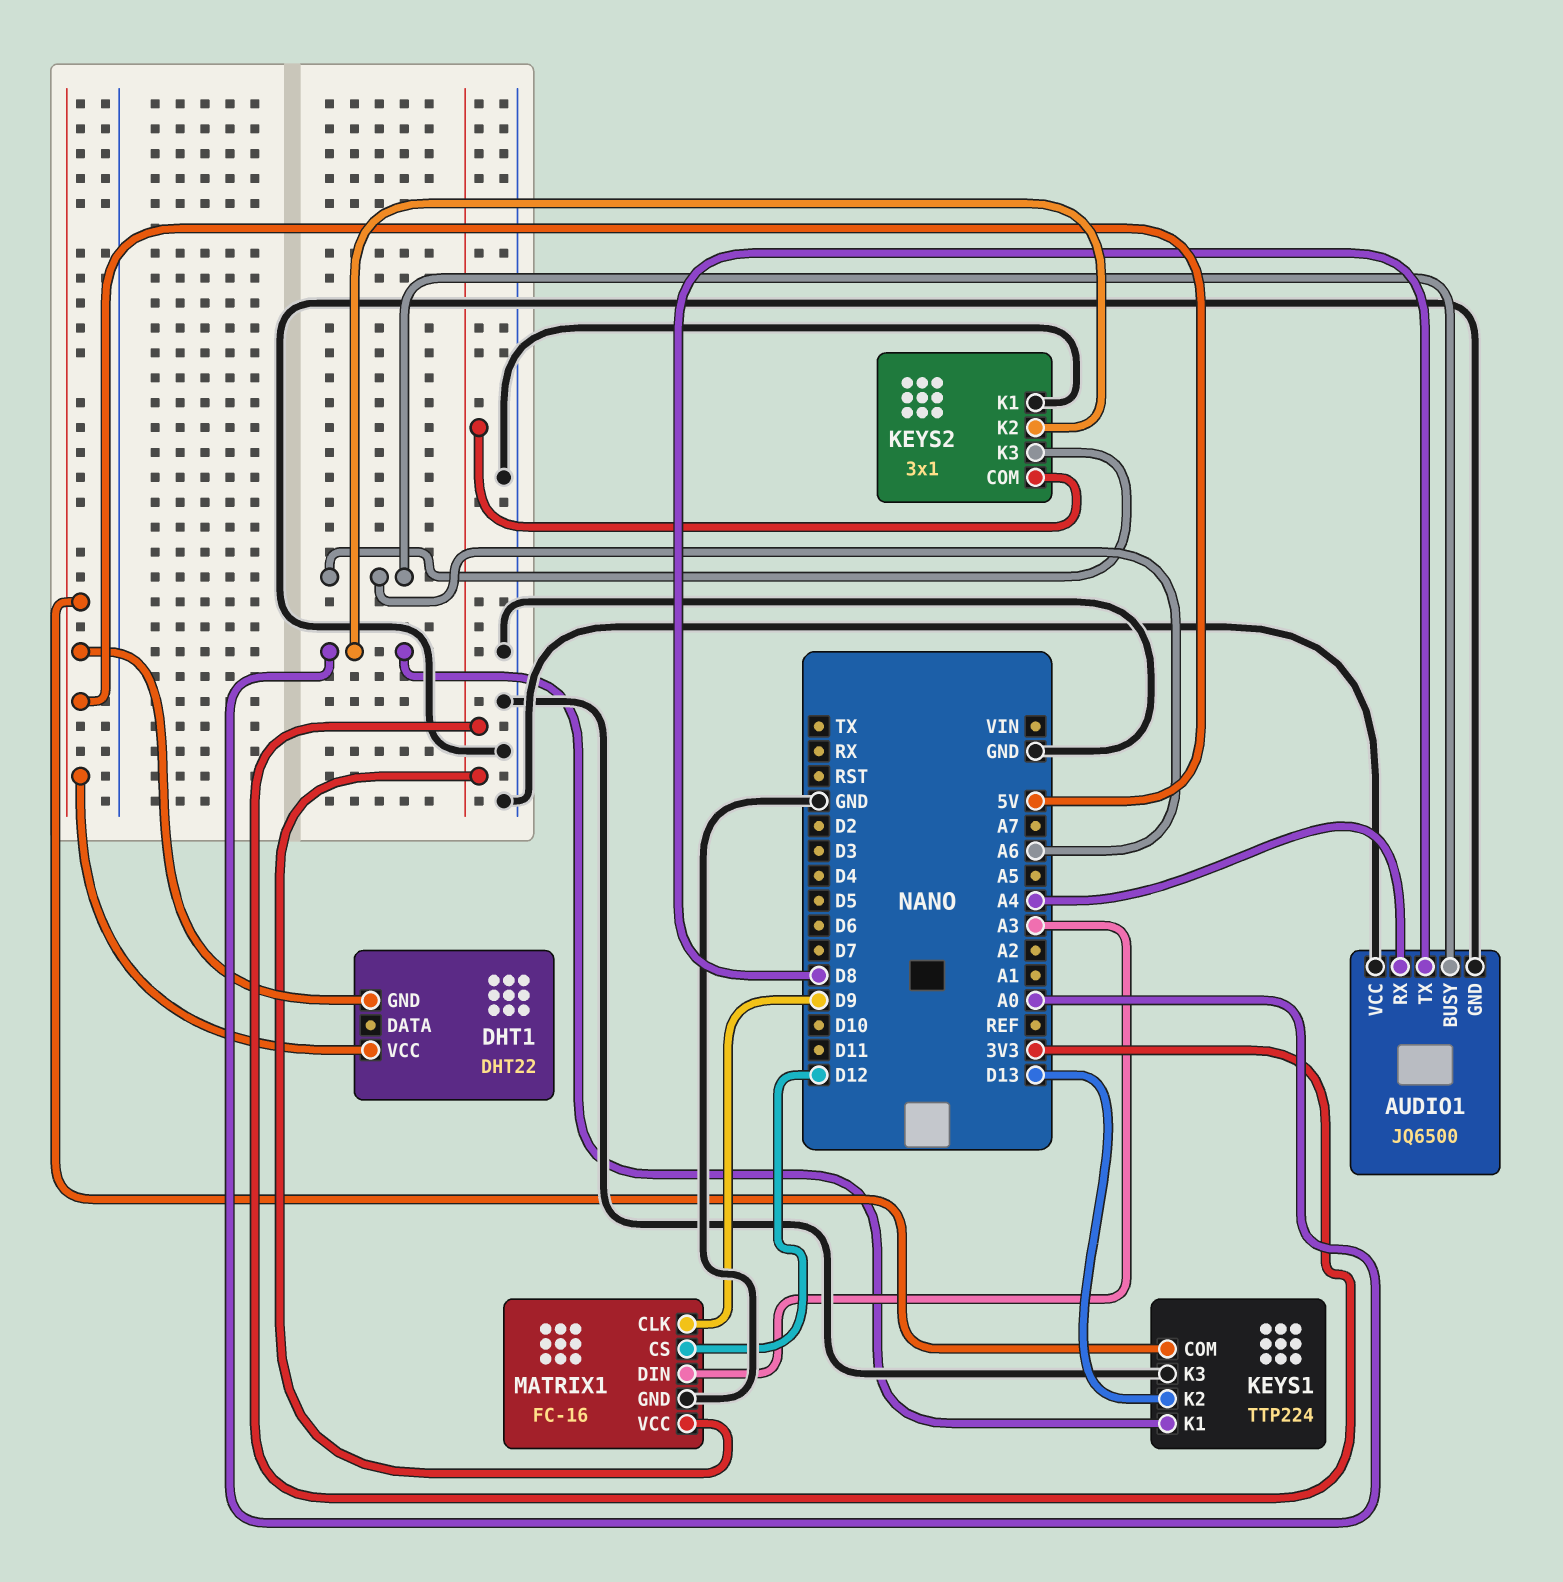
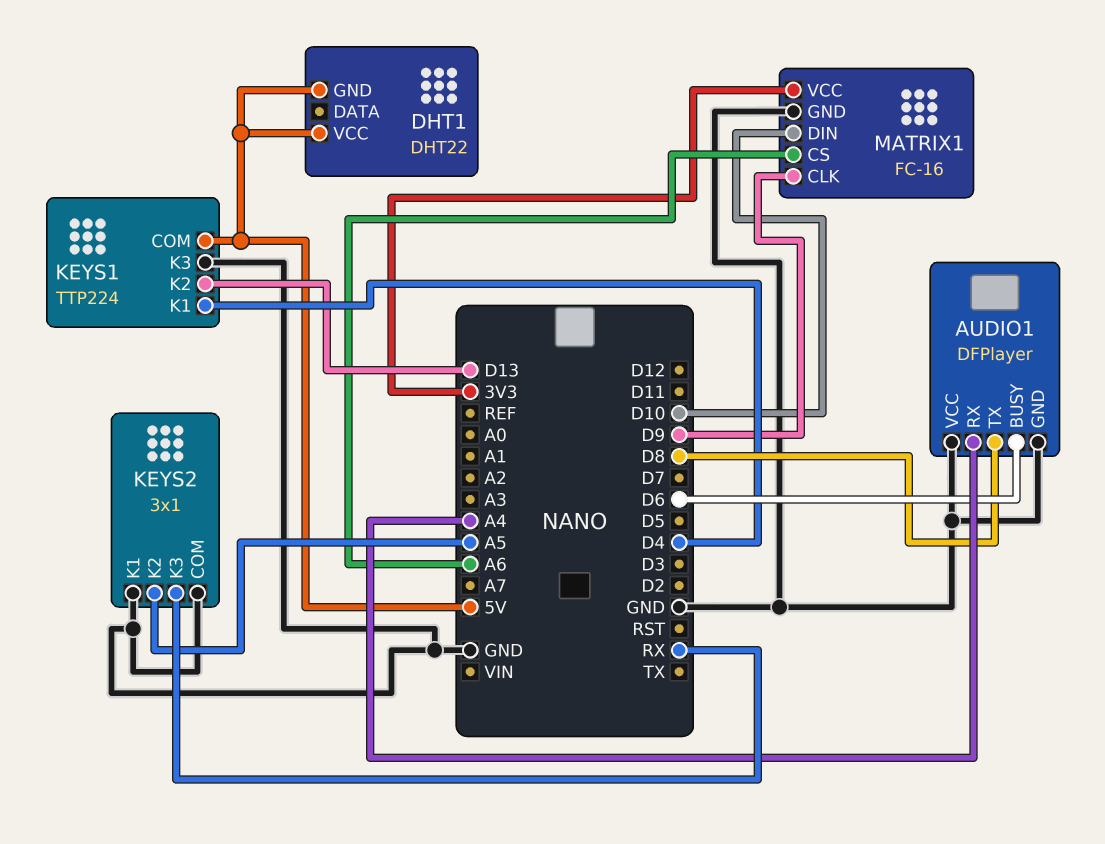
AUDIO1: JQ6500 -> DFPlayer
AUDIO1 pin BUSY: A6 -> D6
KEYS1 pin K1: A0 -> D4
KEYS2 pin COM: 3V3 -> GND
KEYS2 pin K2: A0 -> A5
KEYS2 pin K3: A6 -> RX
MATRIX1 pin CS: D12 -> A6
MATRIX1 pin DIN: A3 -> D10

